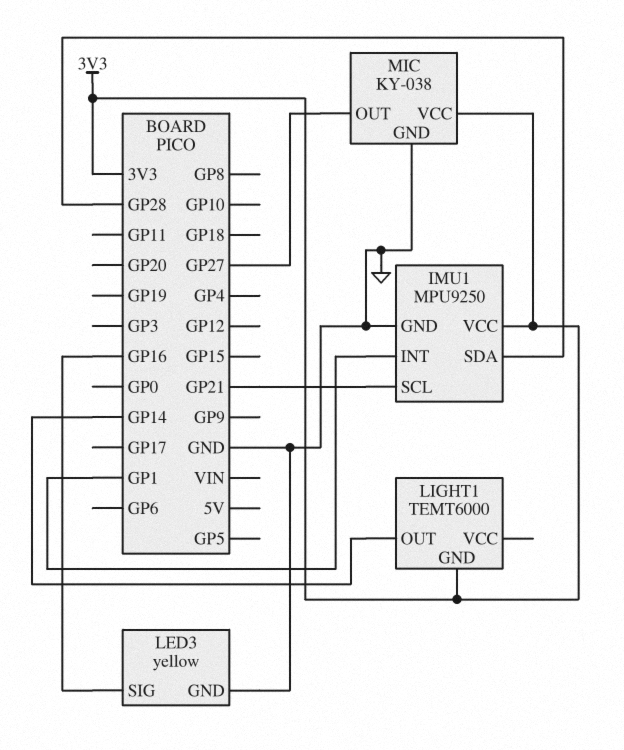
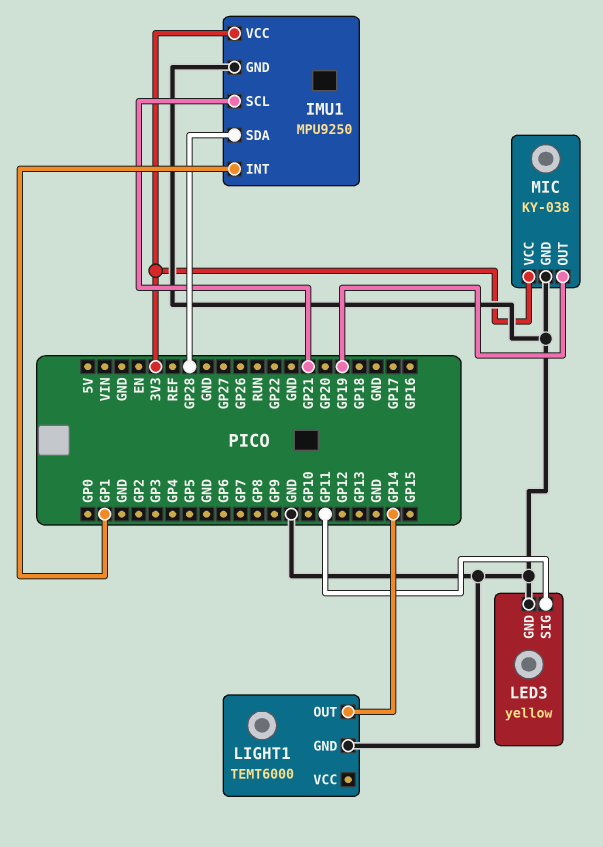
LED3 pin SIG: GP16 -> GP11
LIGHT1 pin GND: 3V3 -> GND
MIC pin OUT: GP27 -> GP19

